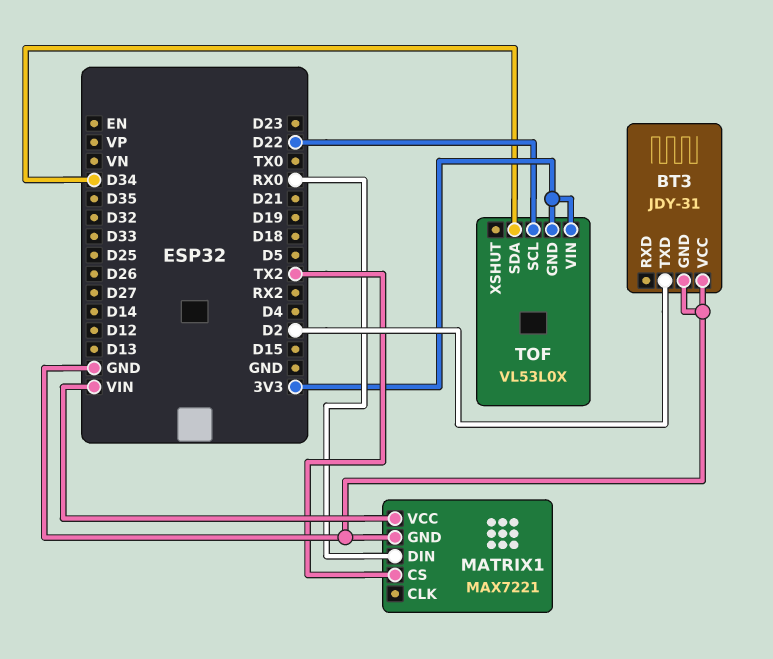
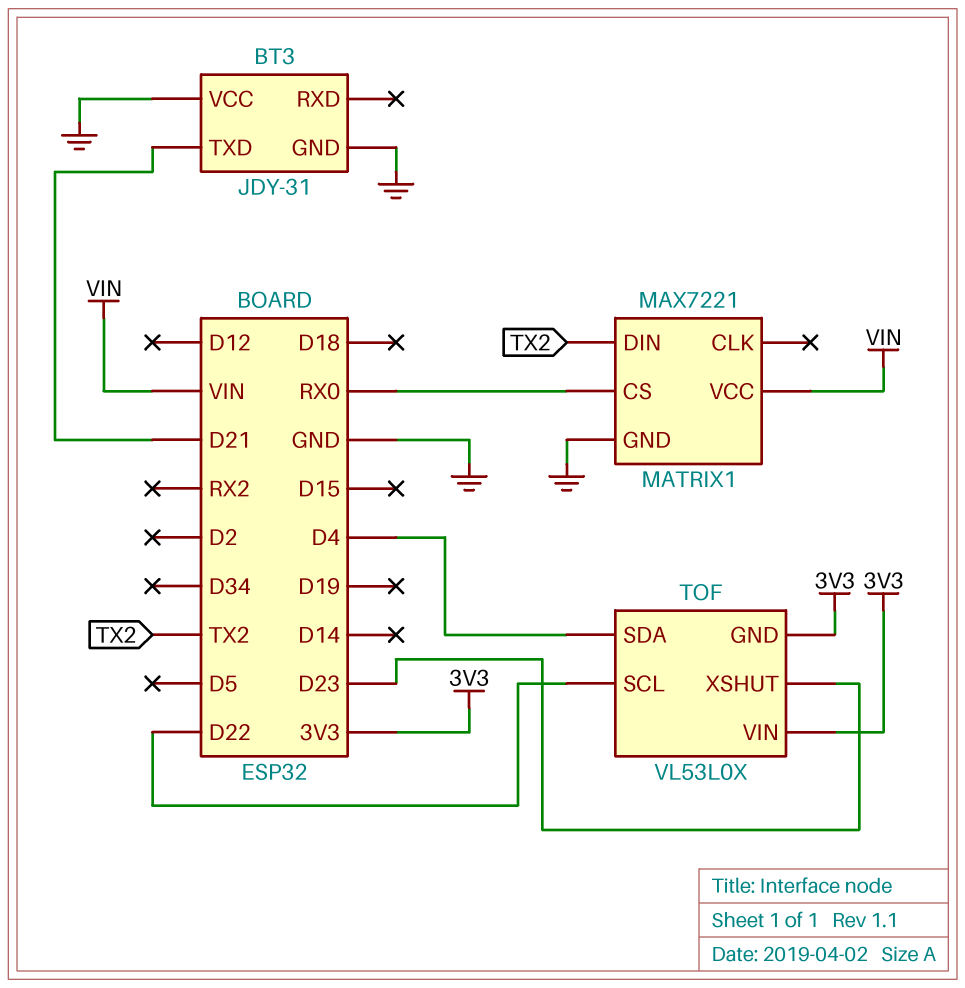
BT3 pin TXD: D2 -> D21
MATRIX1 pin CS: TX2 -> RX0
MATRIX1 pin DIN: RX0 -> TX2
TOF pin SDA: D34 -> D4
TOF pin XSHUT: none -> D23

